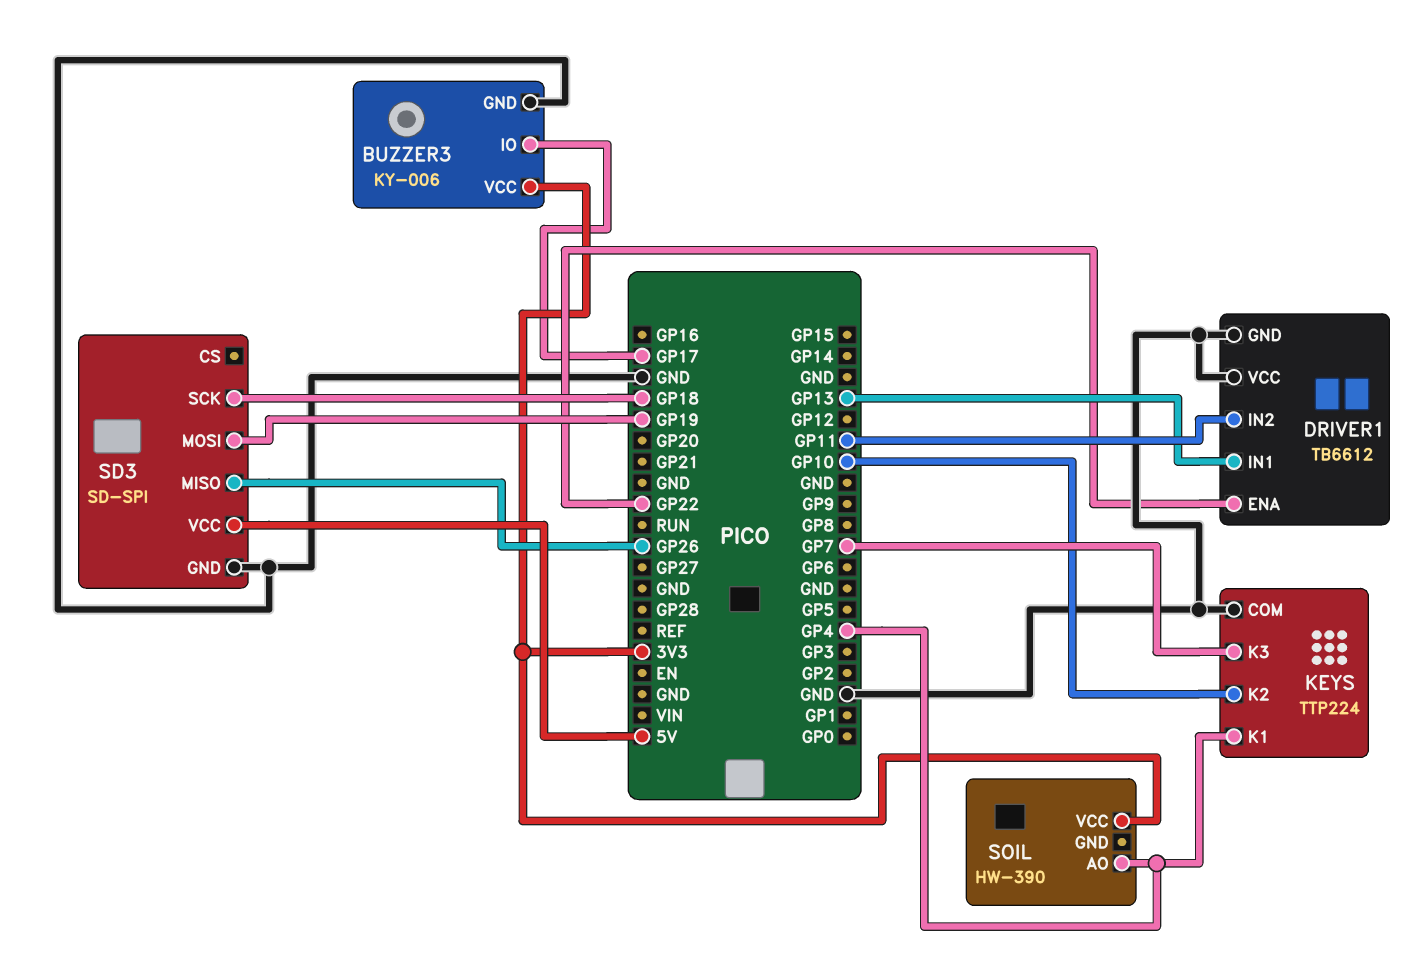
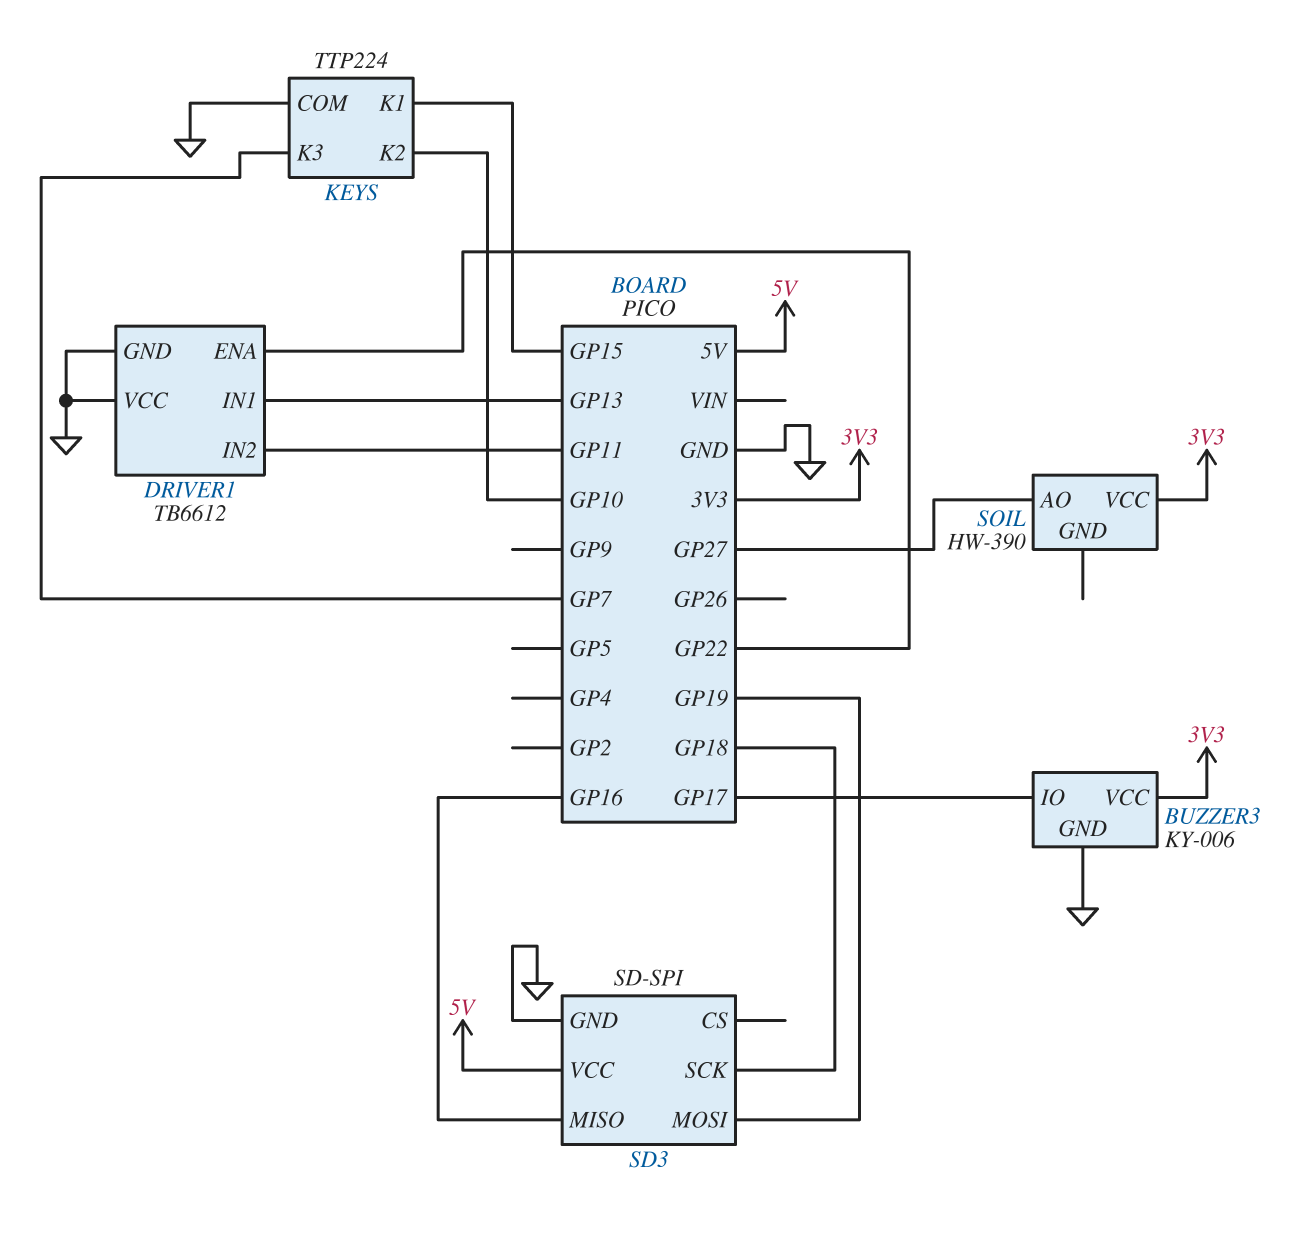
KEYS pin K1: GP4 -> GP15
SD3 pin MISO: GP26 -> GP16
SOIL pin AO: GP4 -> GP27

